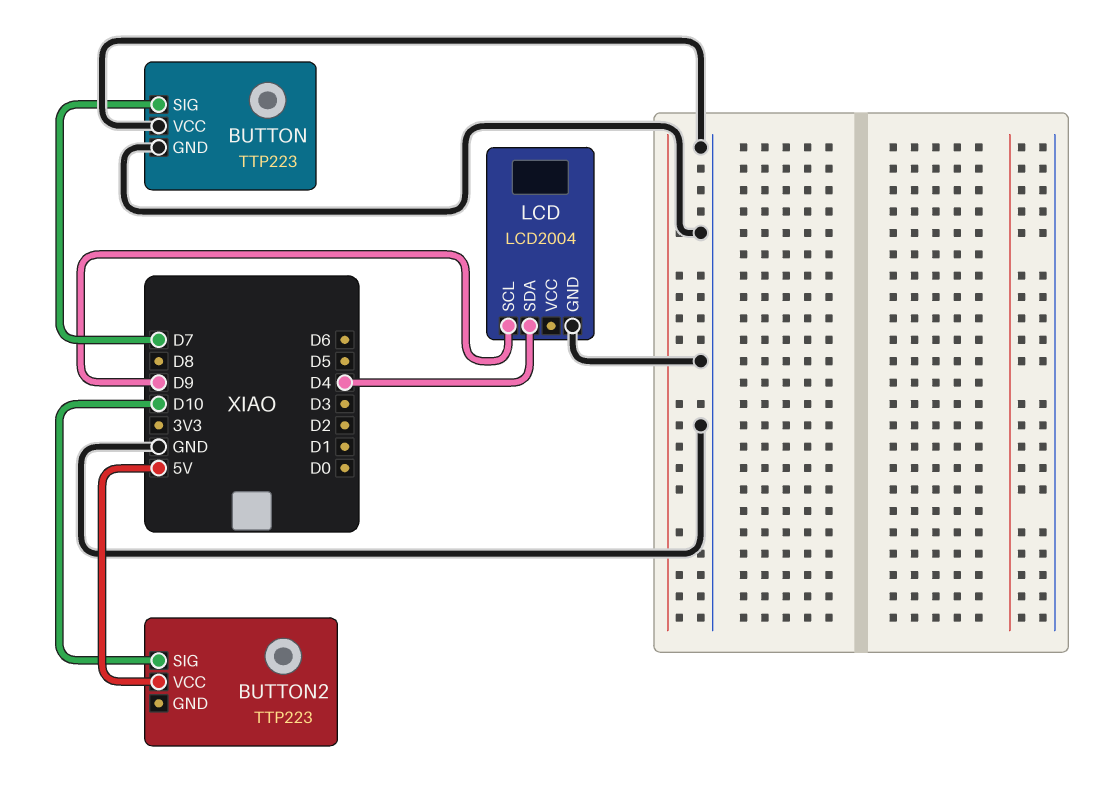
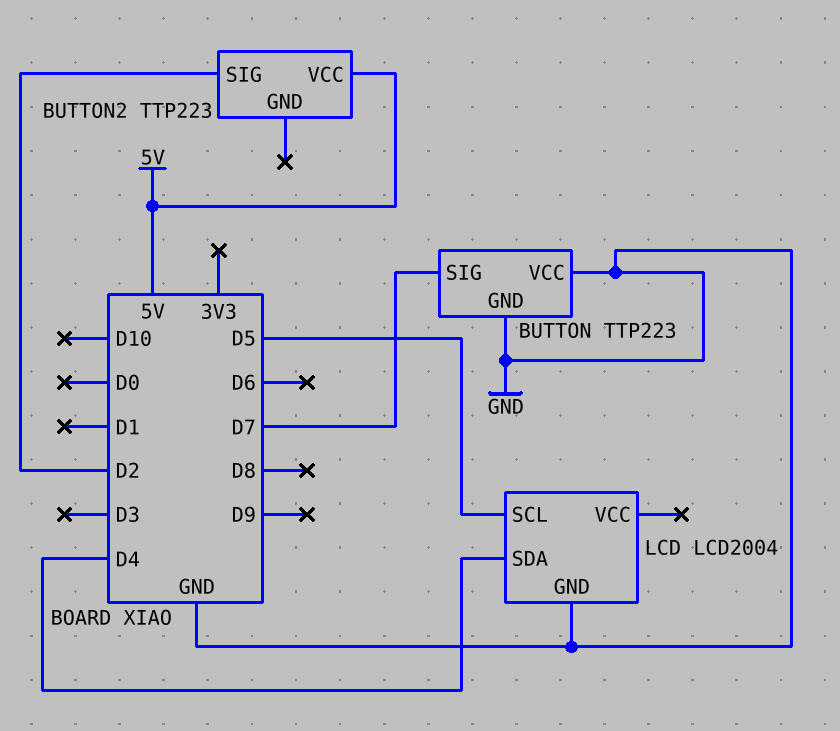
BUTTON2 pin SIG: D10 -> D2
LCD pin SCL: D9 -> D5

